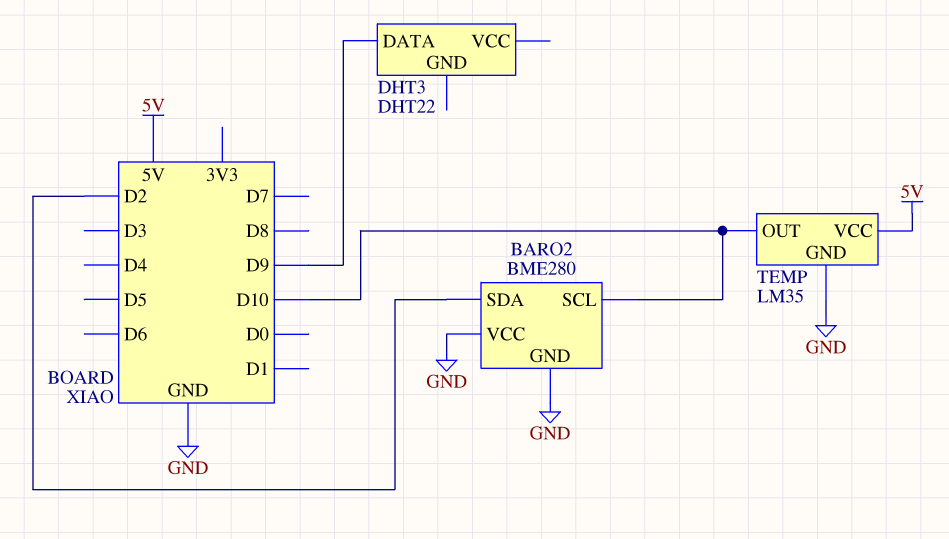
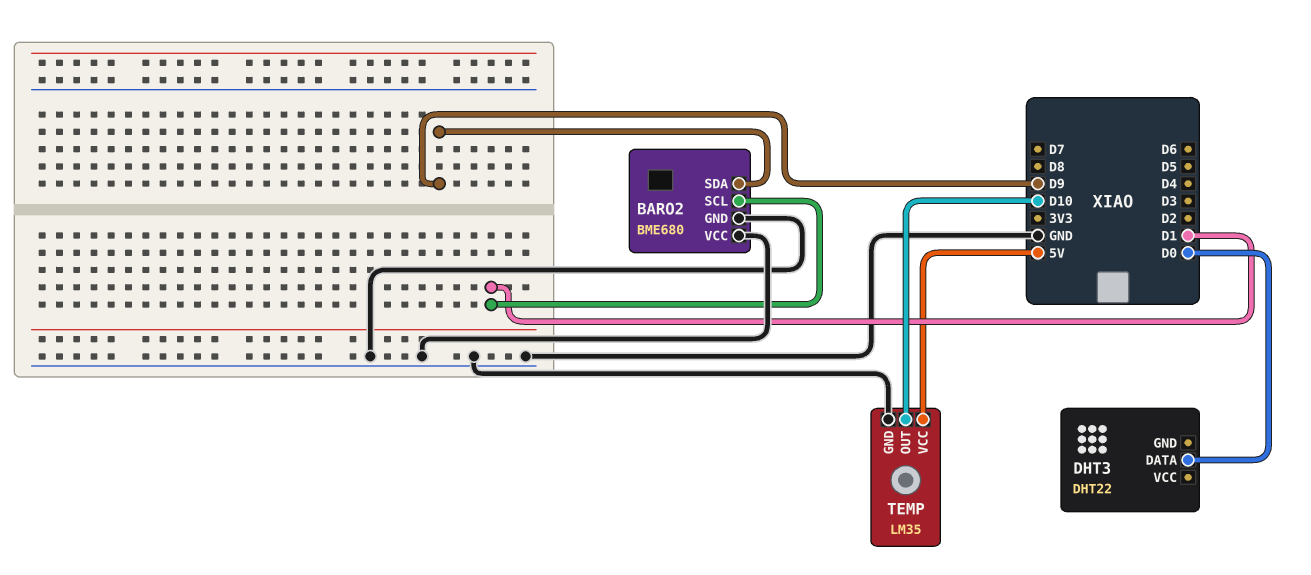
BARO2: BME280 -> BME680
BARO2 pin SCL: D10 -> D1
BARO2 pin SDA: D2 -> D9
DHT3 pin DATA: D9 -> D0

